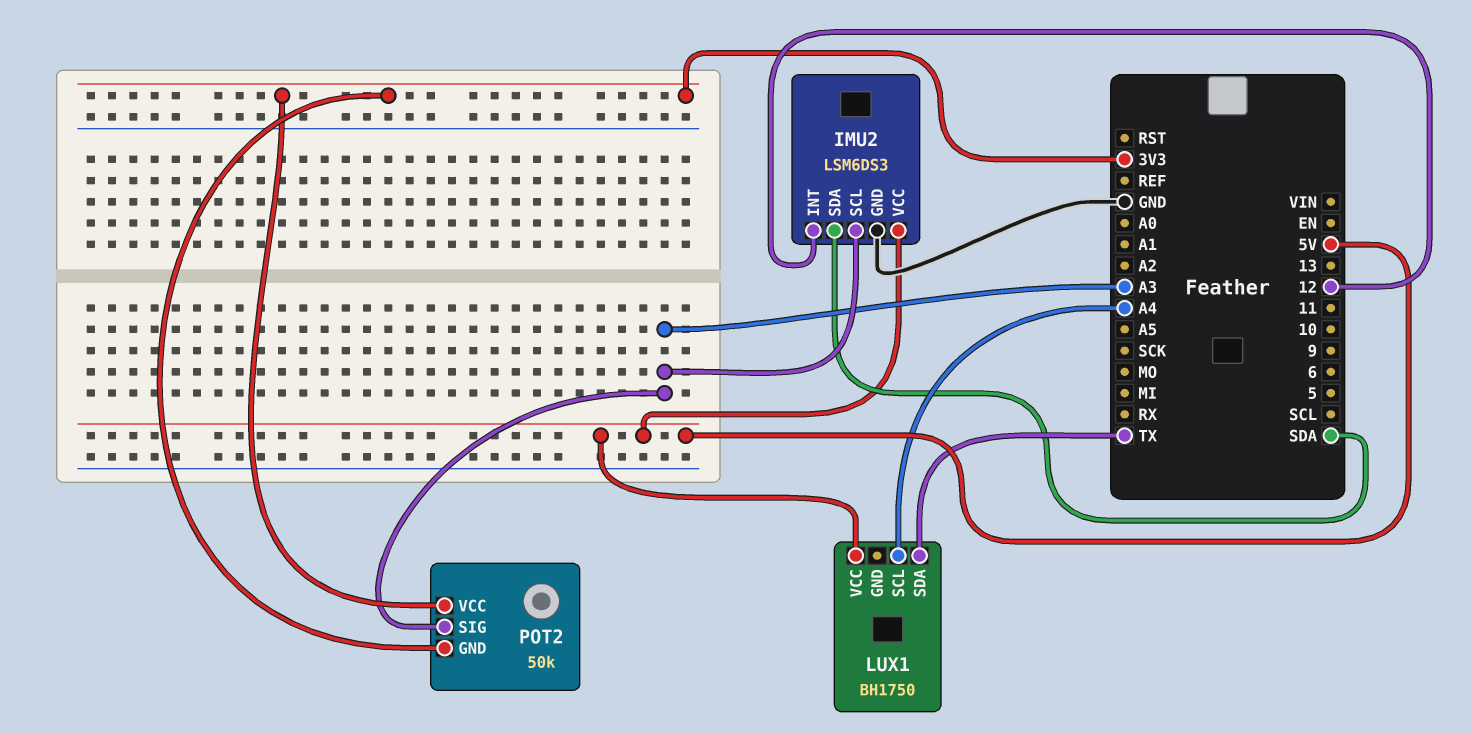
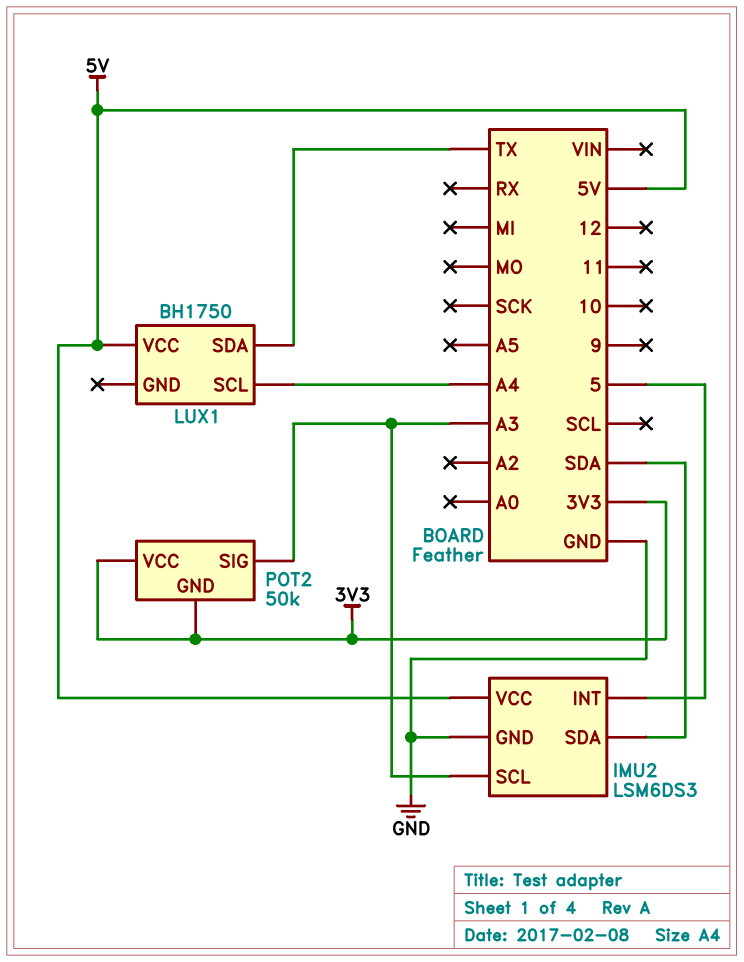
IMU2 pin INT: 12 -> 5

